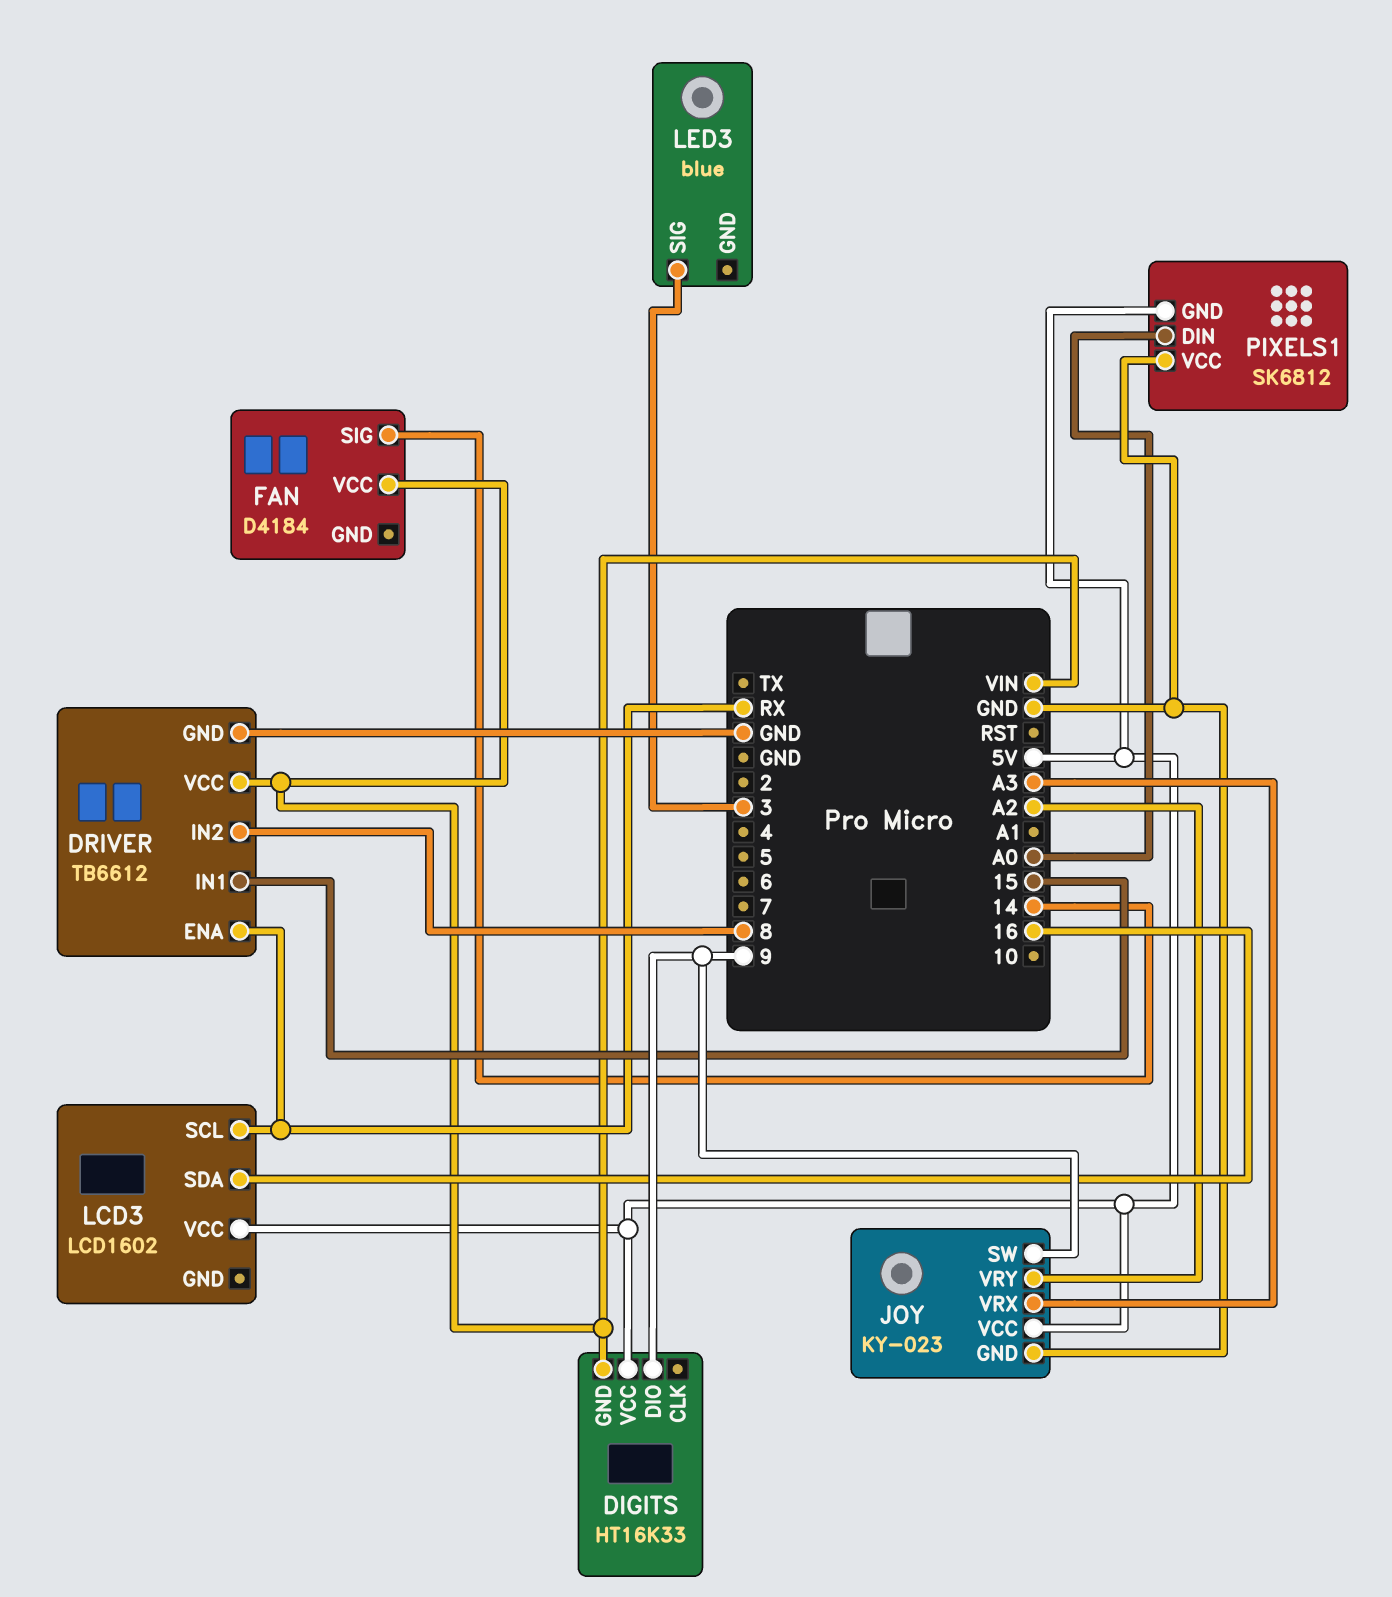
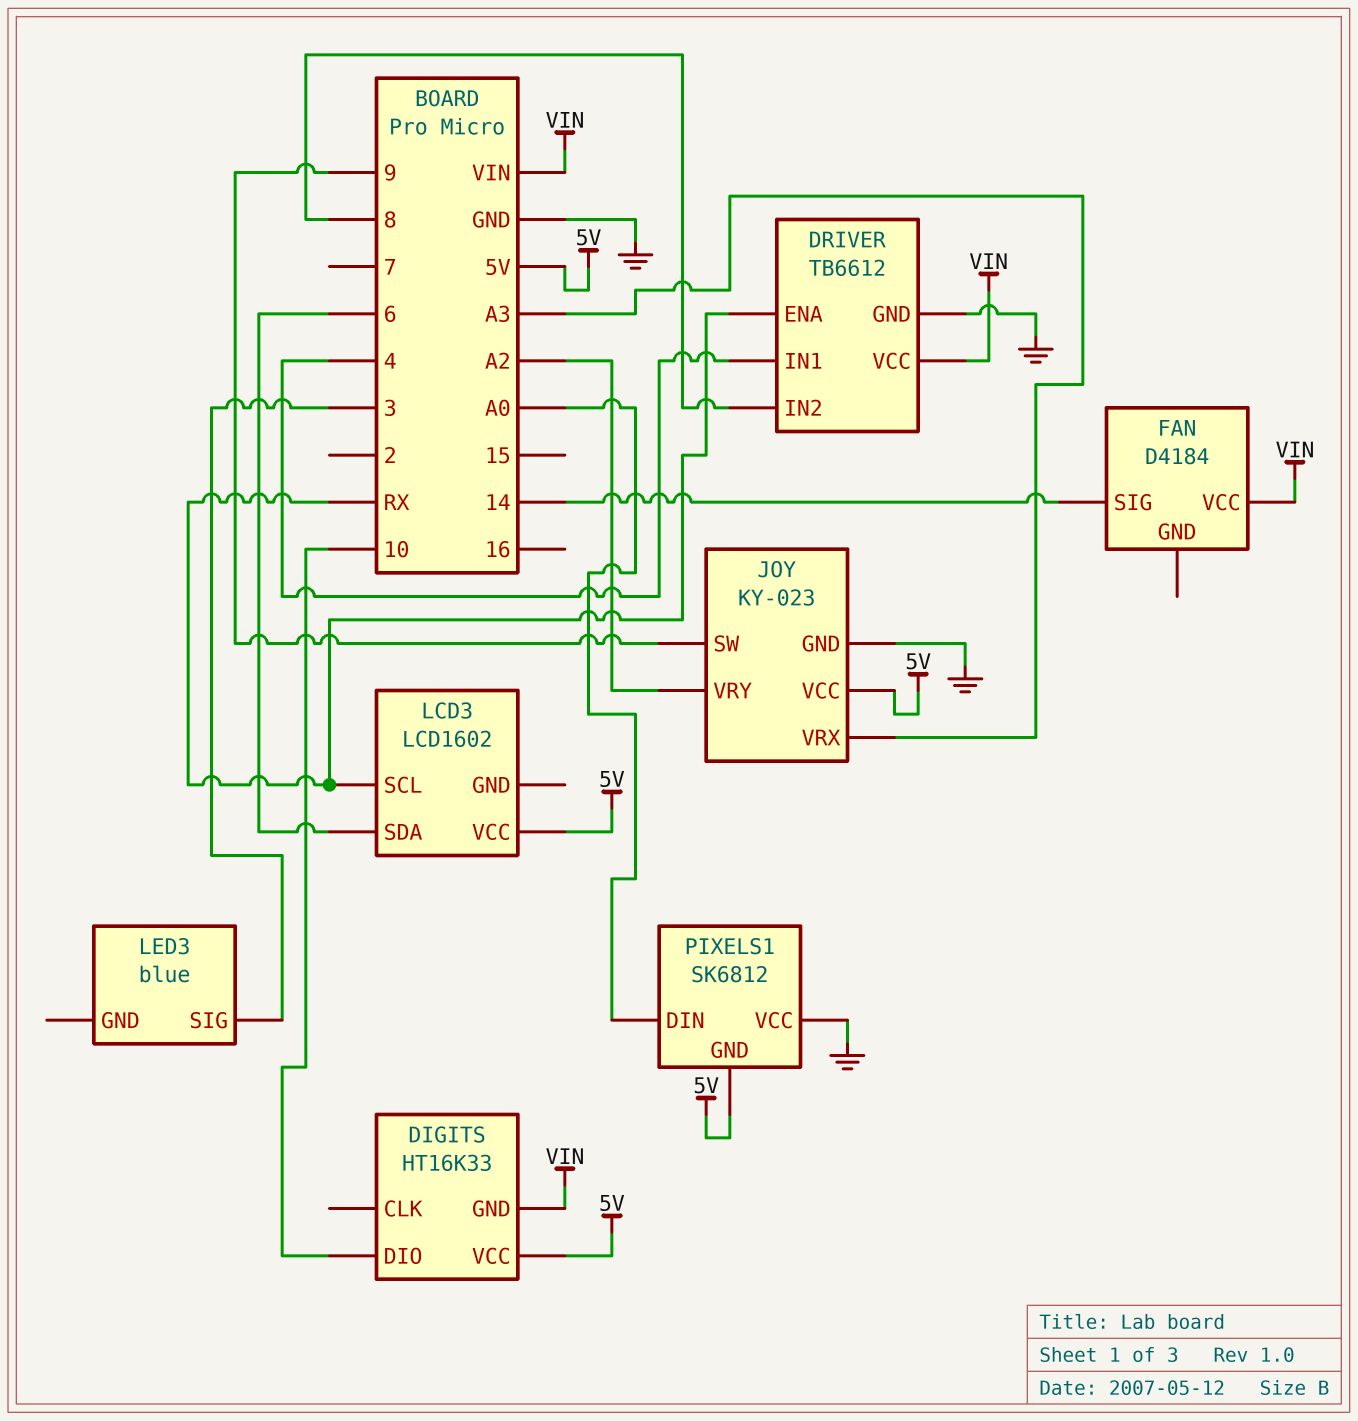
DIGITS pin DIO: 9 -> 10
DRIVER pin IN1: 15 -> 4
LCD3 pin SDA: 16 -> 6

